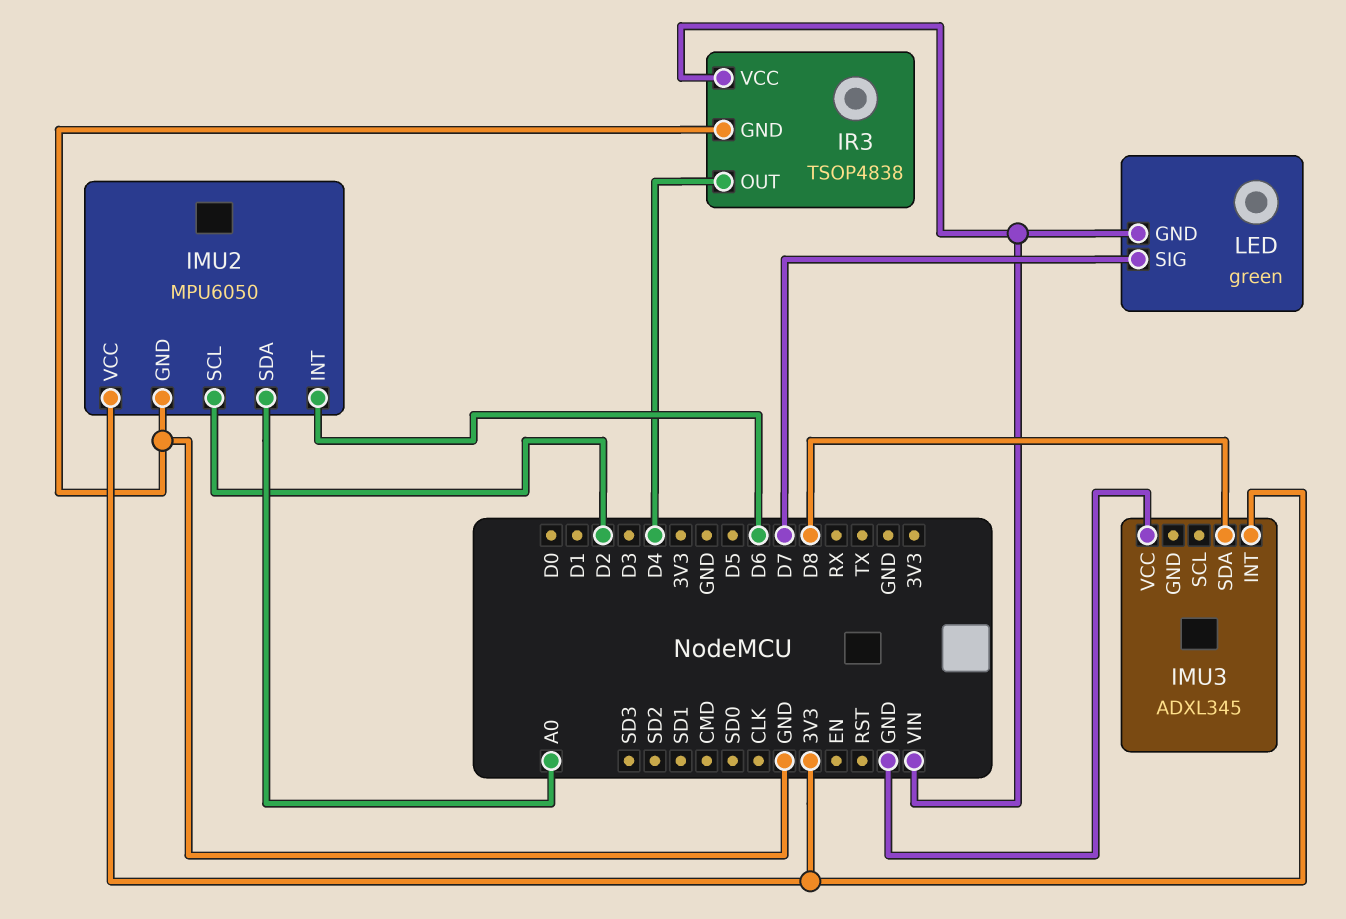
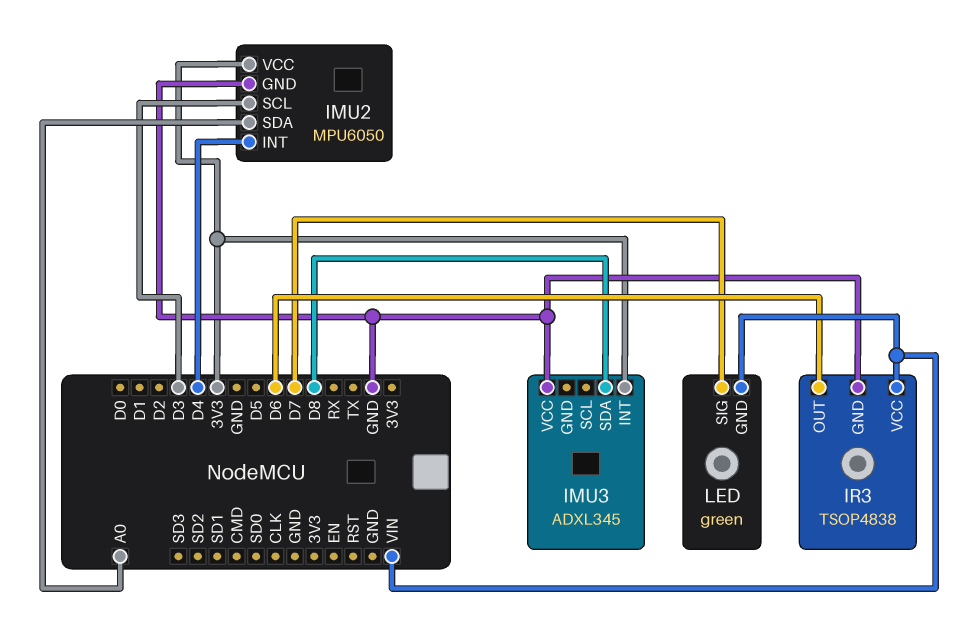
IMU2 pin INT: D6 -> D4
IMU2 pin SCL: D2 -> D3
IR3 pin OUT: D4 -> D6

